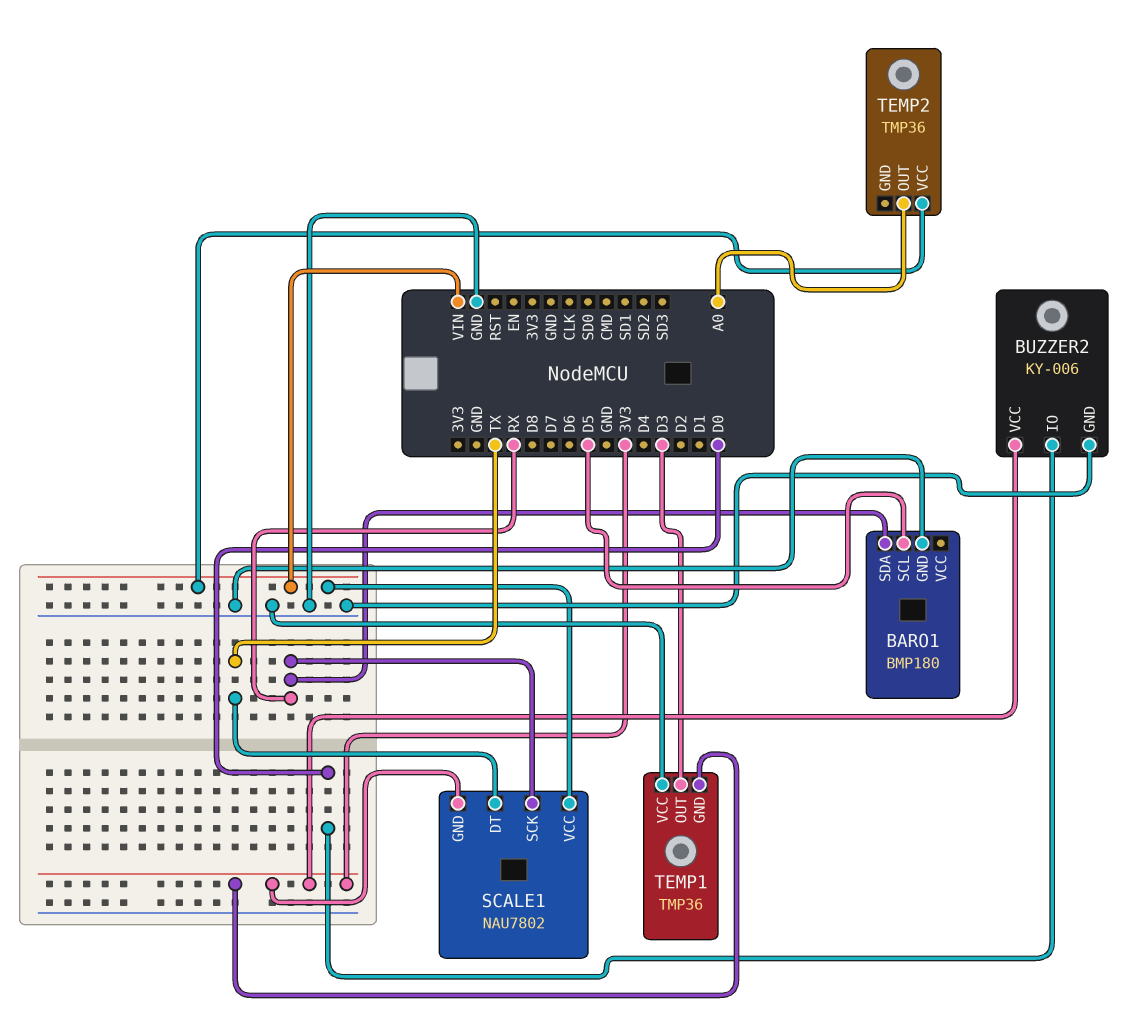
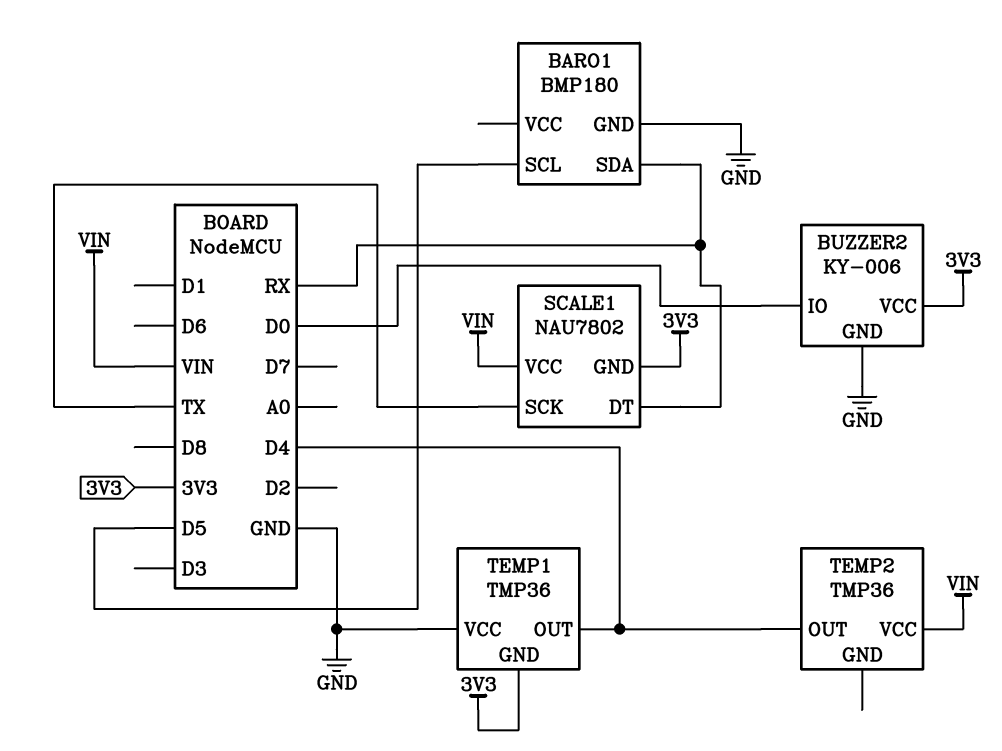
SCALE1 pin DT: TX -> RX
SCALE1 pin SCK: RX -> TX
TEMP1 pin OUT: D3 -> D4
TEMP2 pin OUT: A0 -> D4

